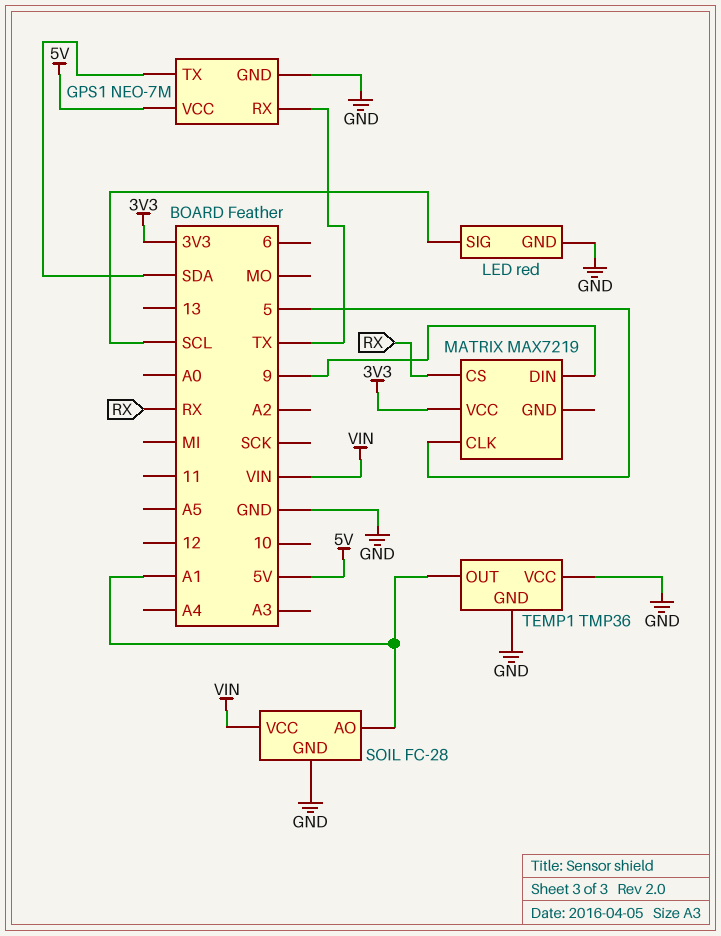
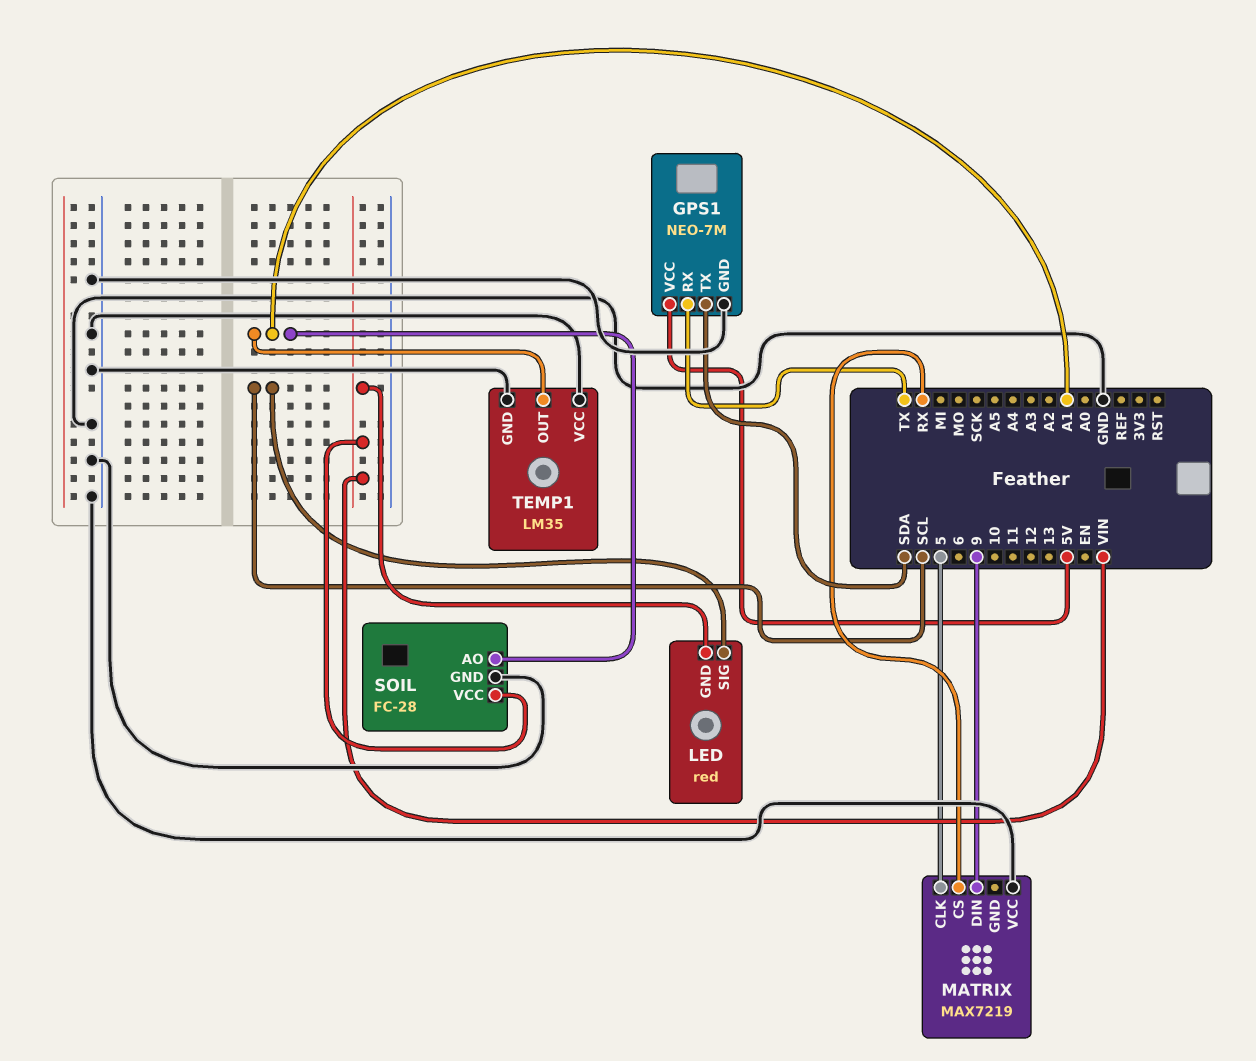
LED pin GND: GND -> VIN
MATRIX pin VCC: 3V3 -> GND
TEMP1: TMP36 -> LM35

